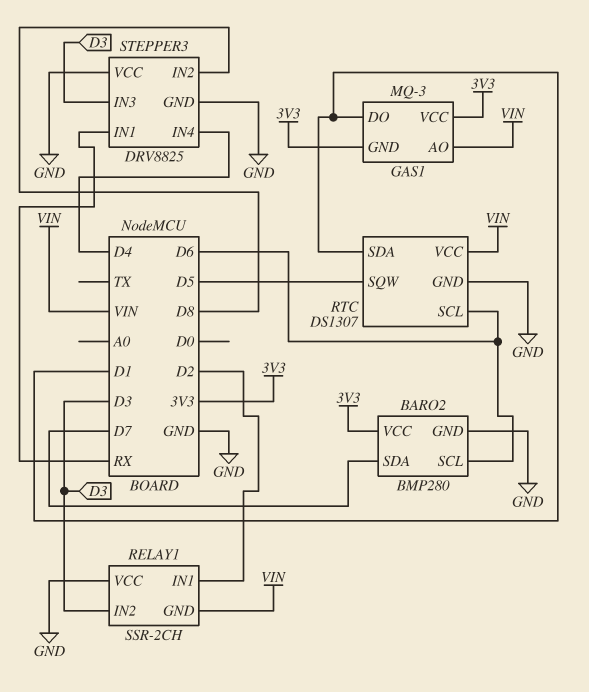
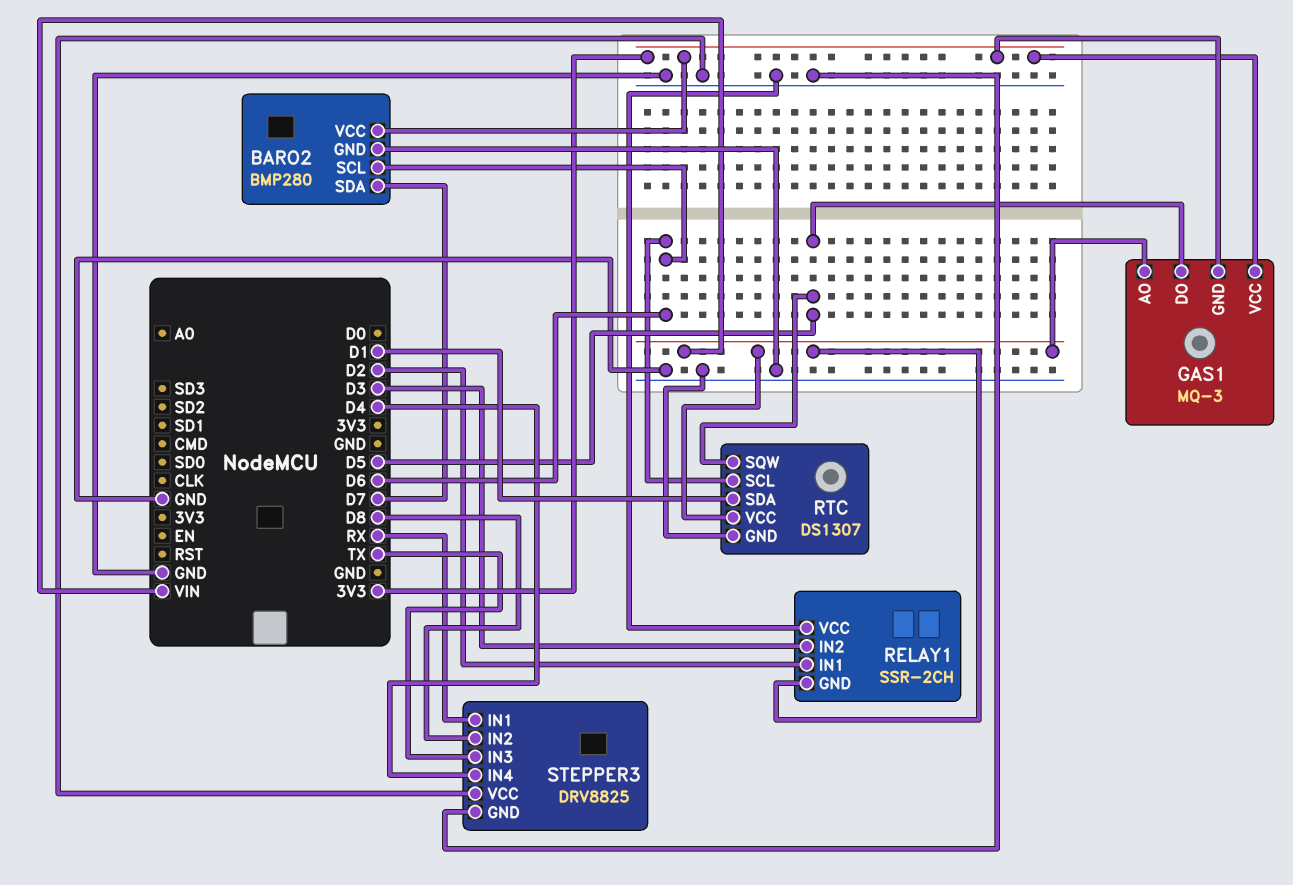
GAS1 pin DO: D1 -> D5
STEPPER3 pin IN3: D3 -> TX

